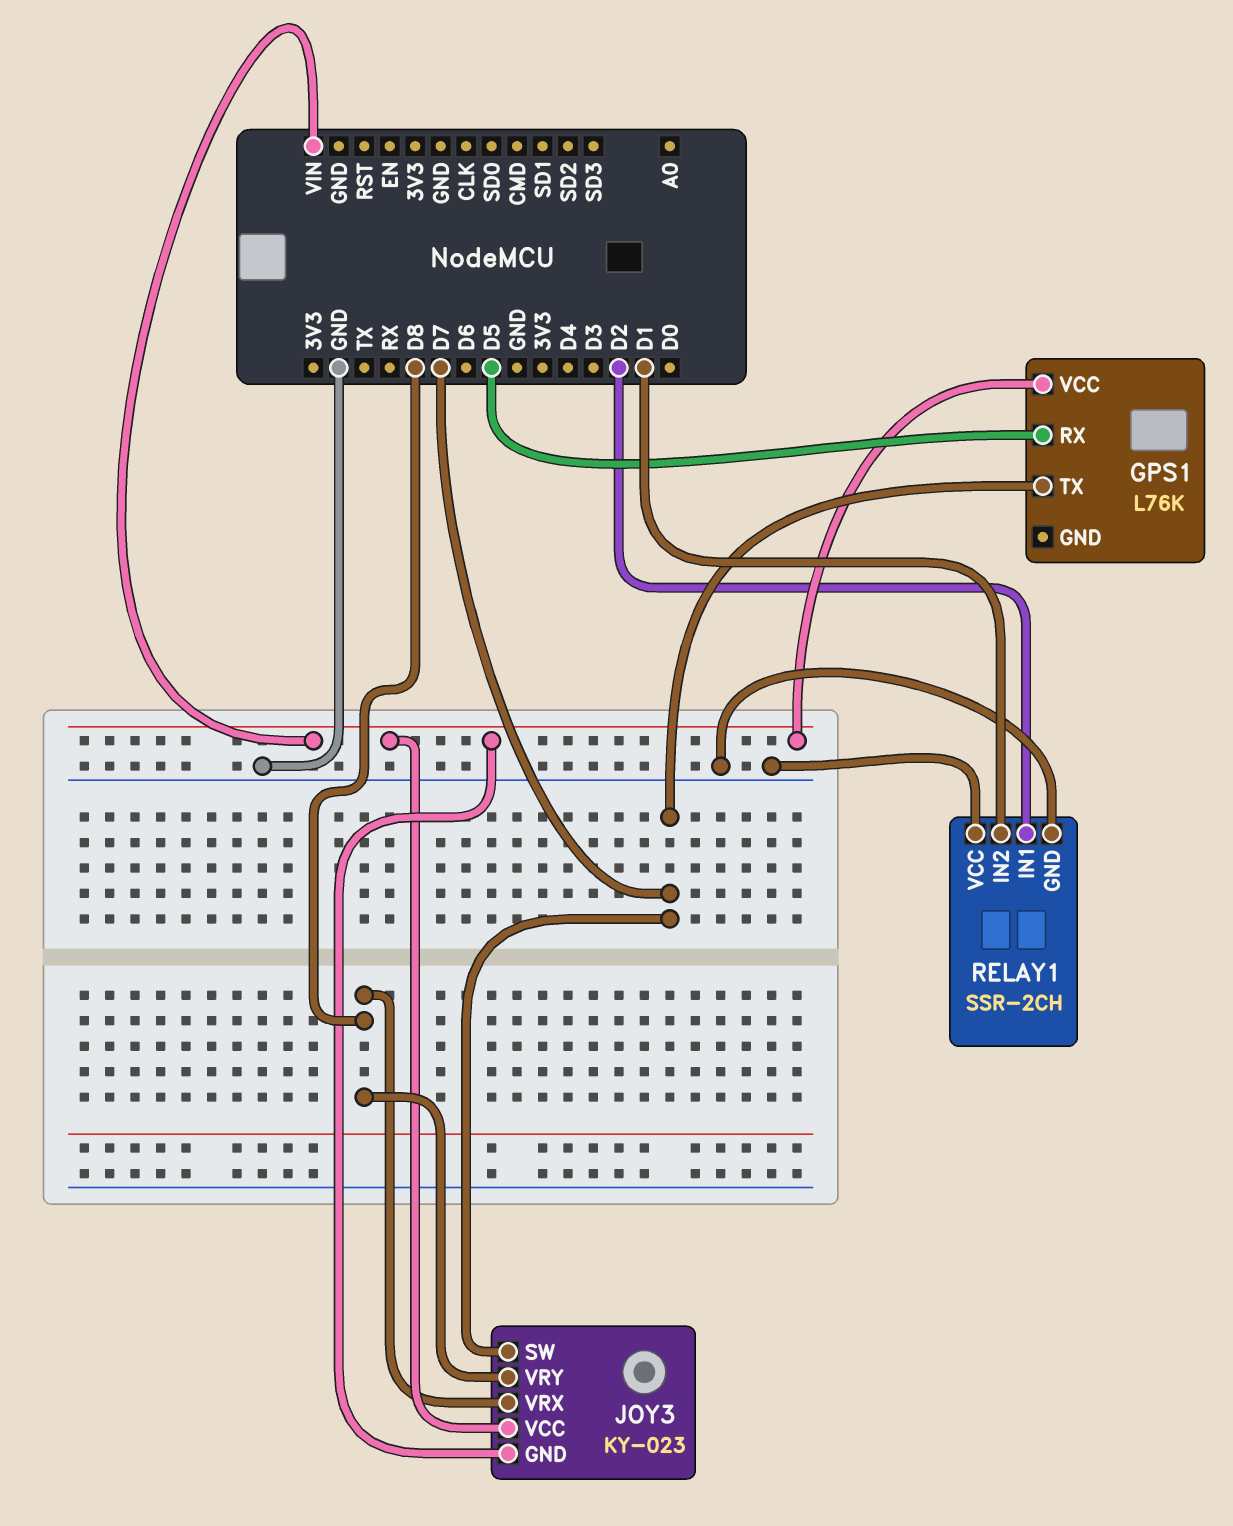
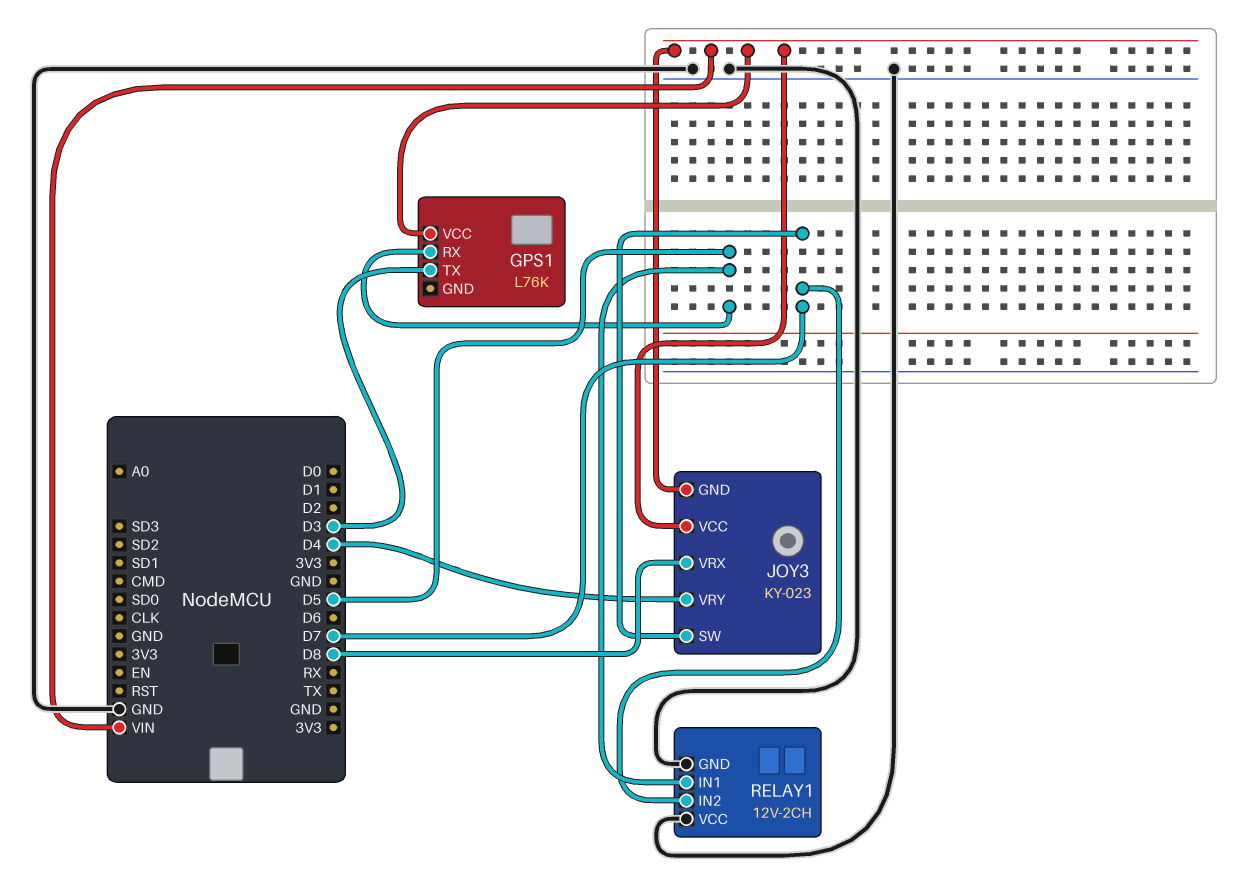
GPS1 pin TX: D7 -> D3
JOY3 pin VRY: D8 -> D4
RELAY1: SSR-2CH -> 12V-2CH
RELAY1 pin IN1: D2 -> D5
RELAY1 pin IN2: D1 -> D7

